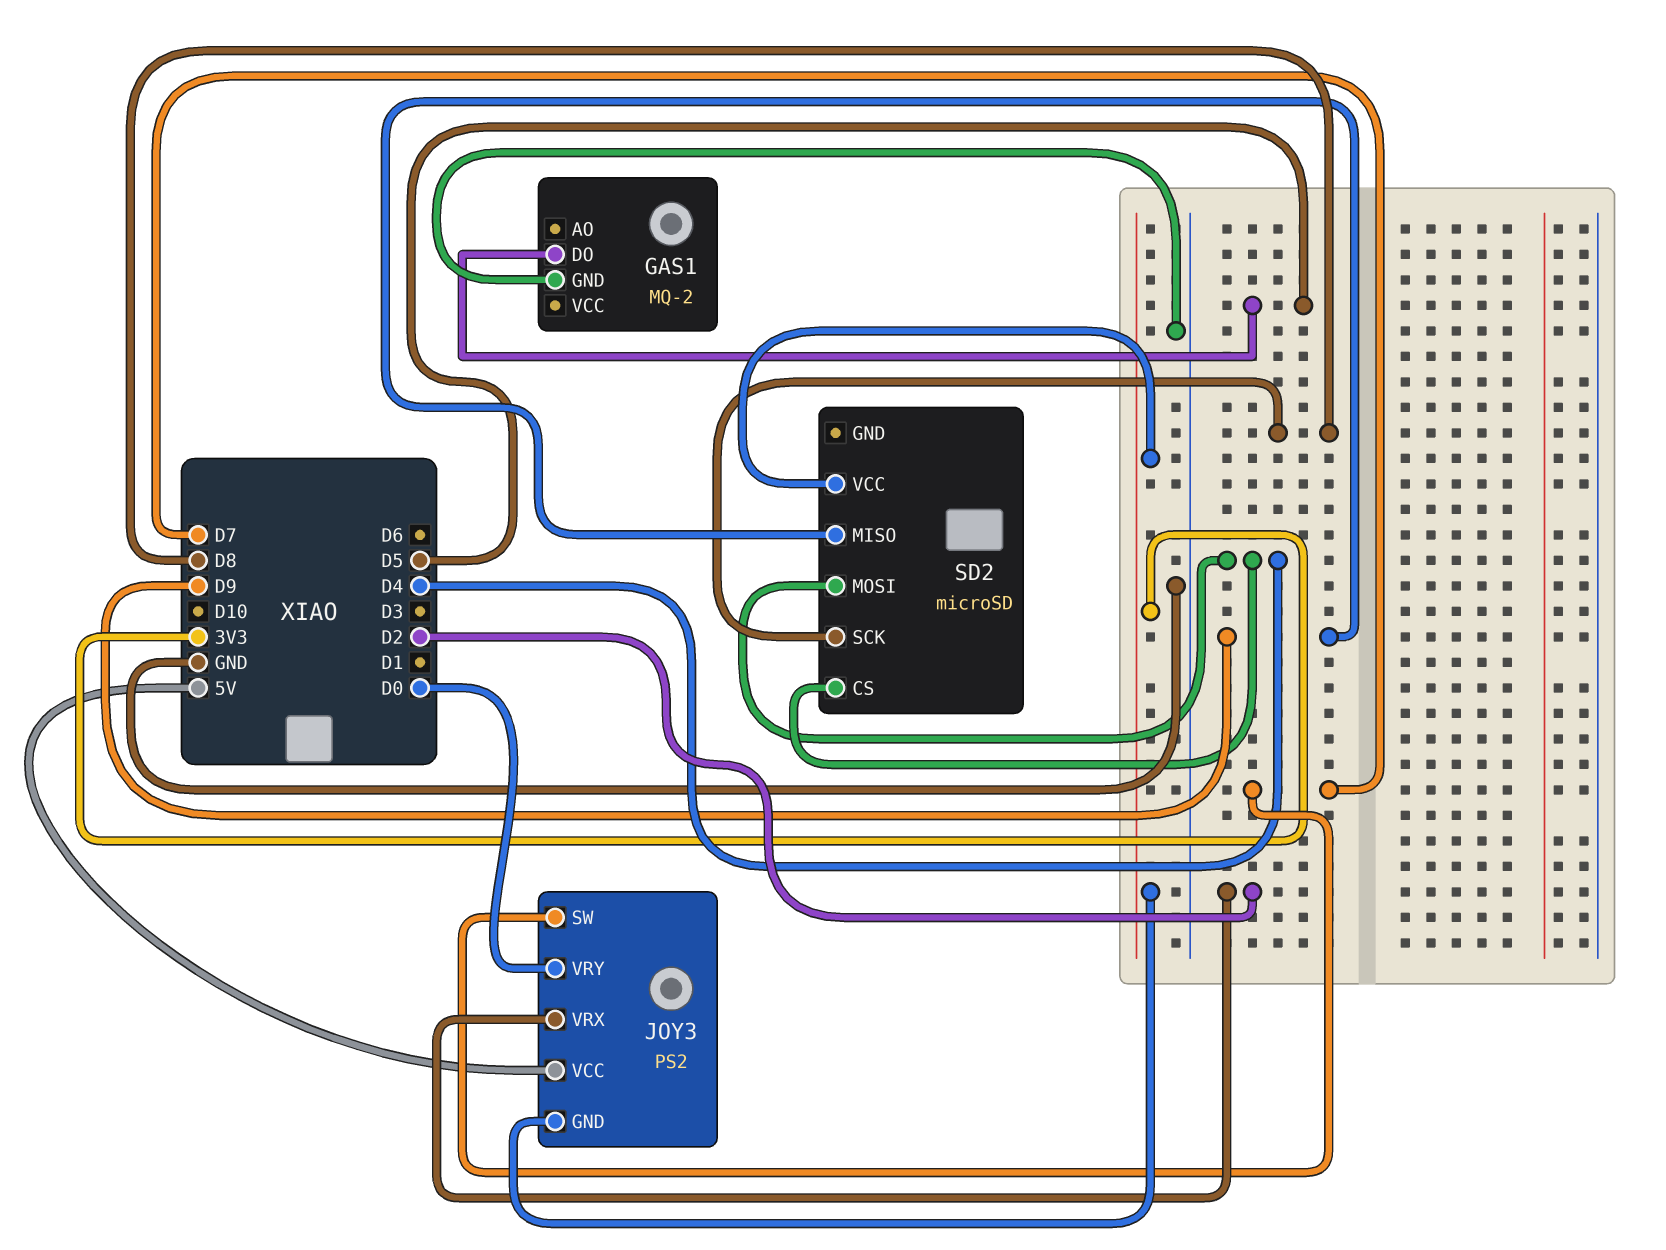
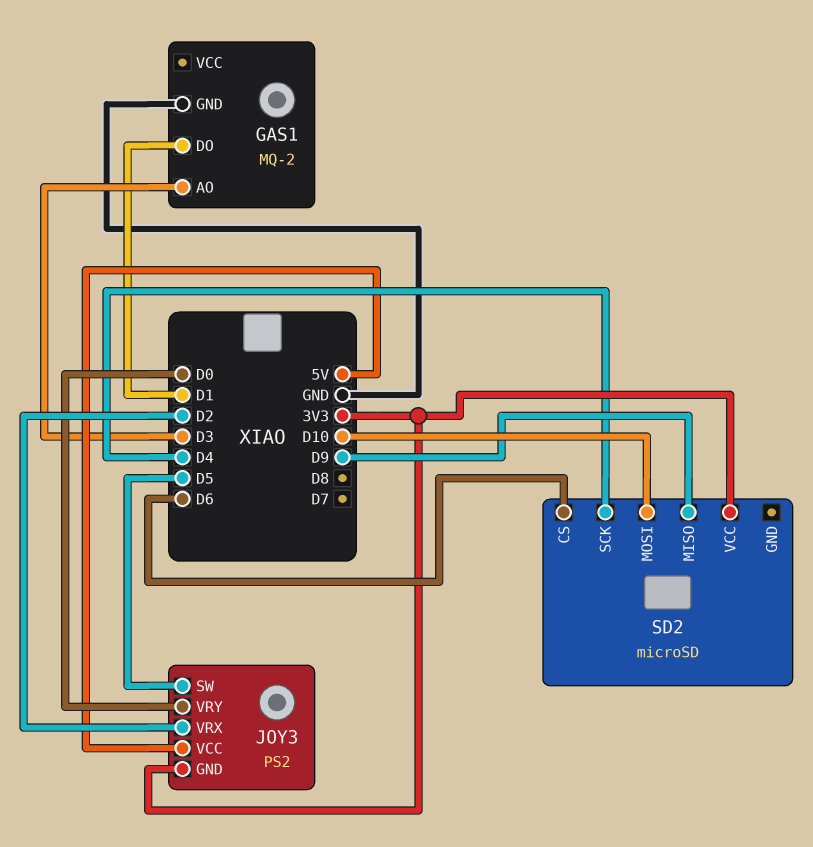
GAS1 pin AO: none -> D3
GAS1 pin DO: D5 -> D1
JOY3 pin SW: D7 -> D5
SD2 pin CS: D4 -> D6
SD2 pin MOSI: D4 -> D10
SD2 pin SCK: D8 -> D4

